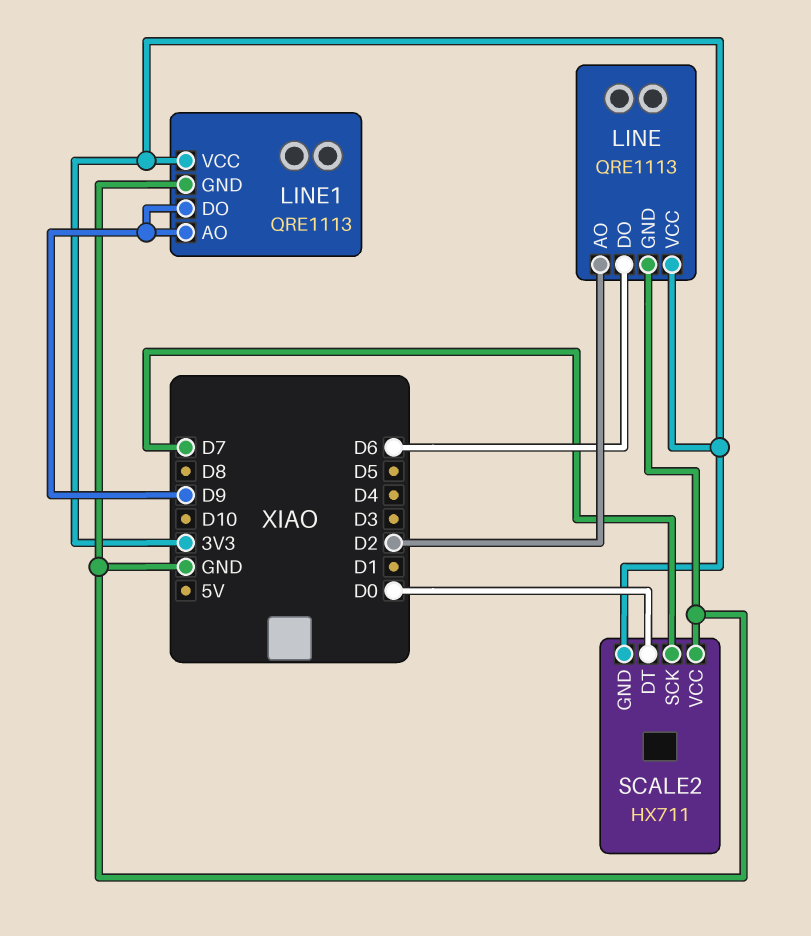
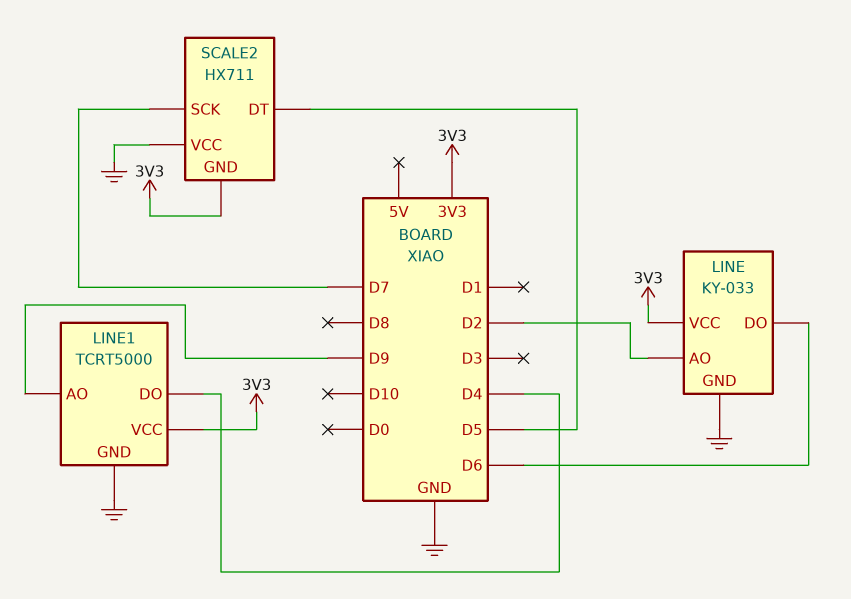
LINE: QRE1113 -> KY-033
LINE1: QRE1113 -> TCRT5000
LINE1 pin DO: D9 -> D4
SCALE2 pin DT: D0 -> D5

